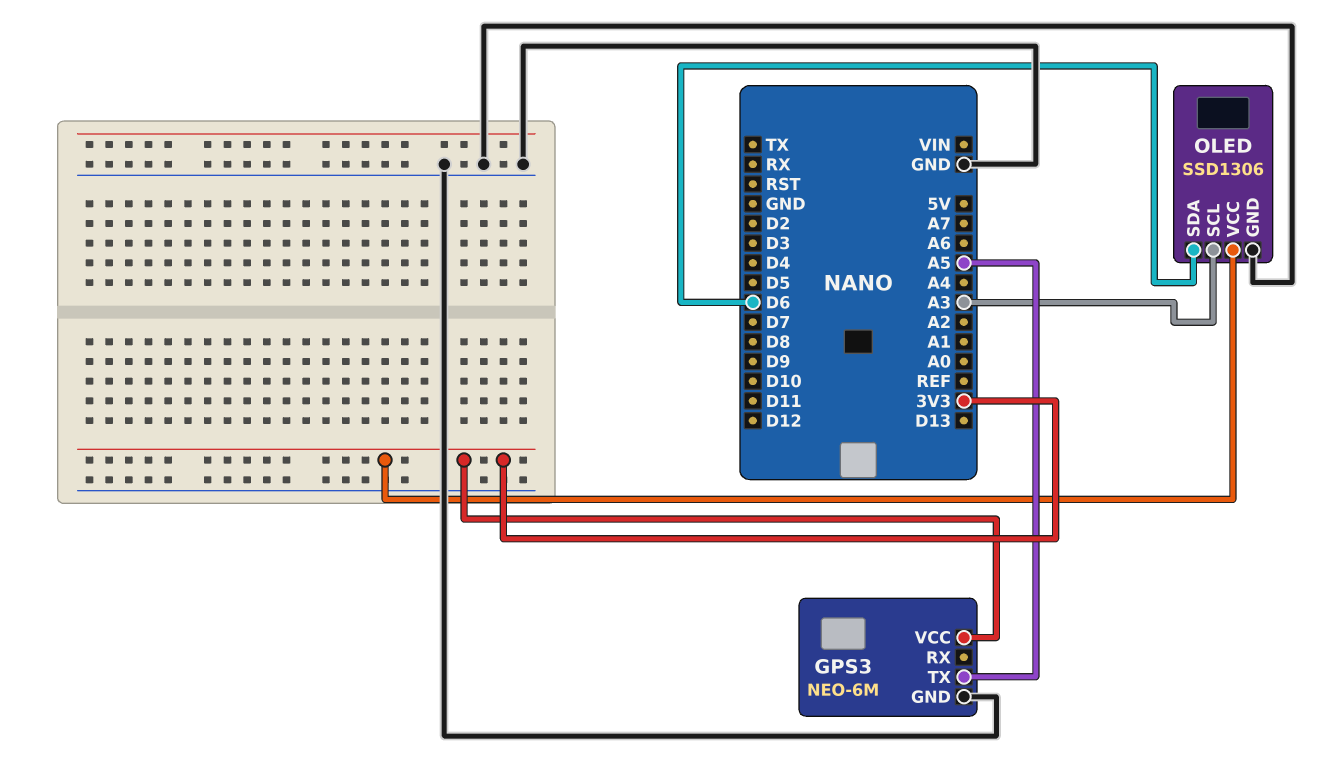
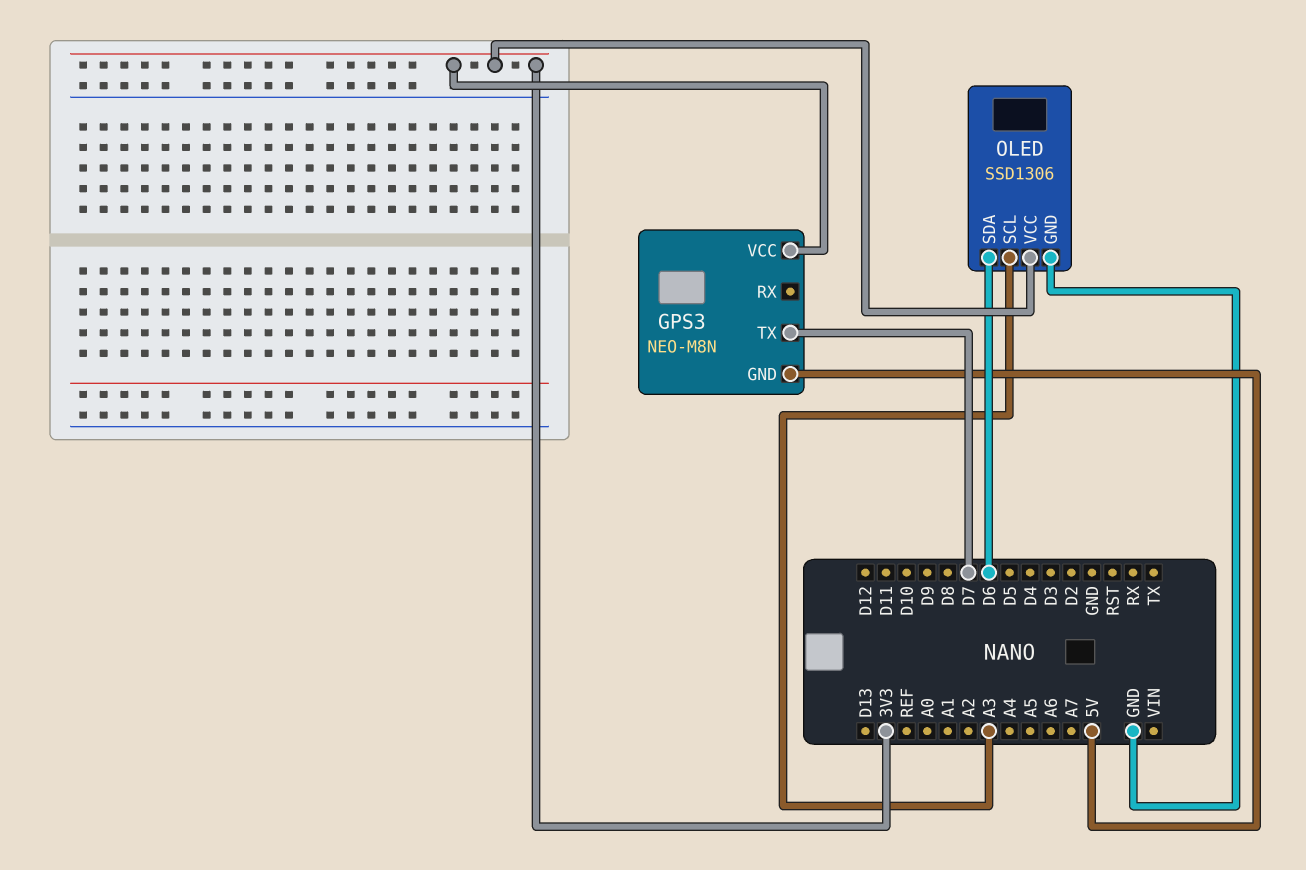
GPS3: NEO-6M -> NEO-M8N
GPS3 pin GND: GND -> 5V
GPS3 pin TX: A5 -> D7

